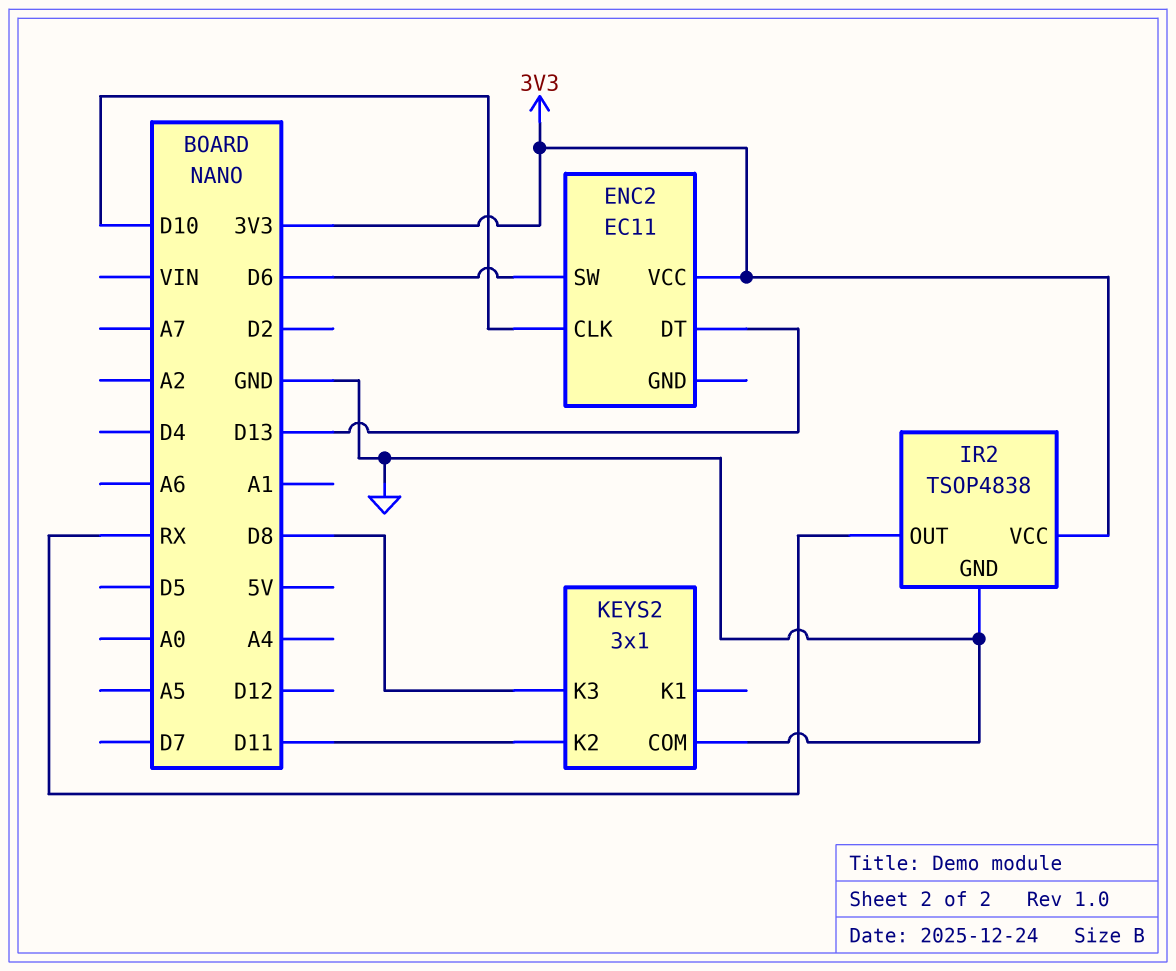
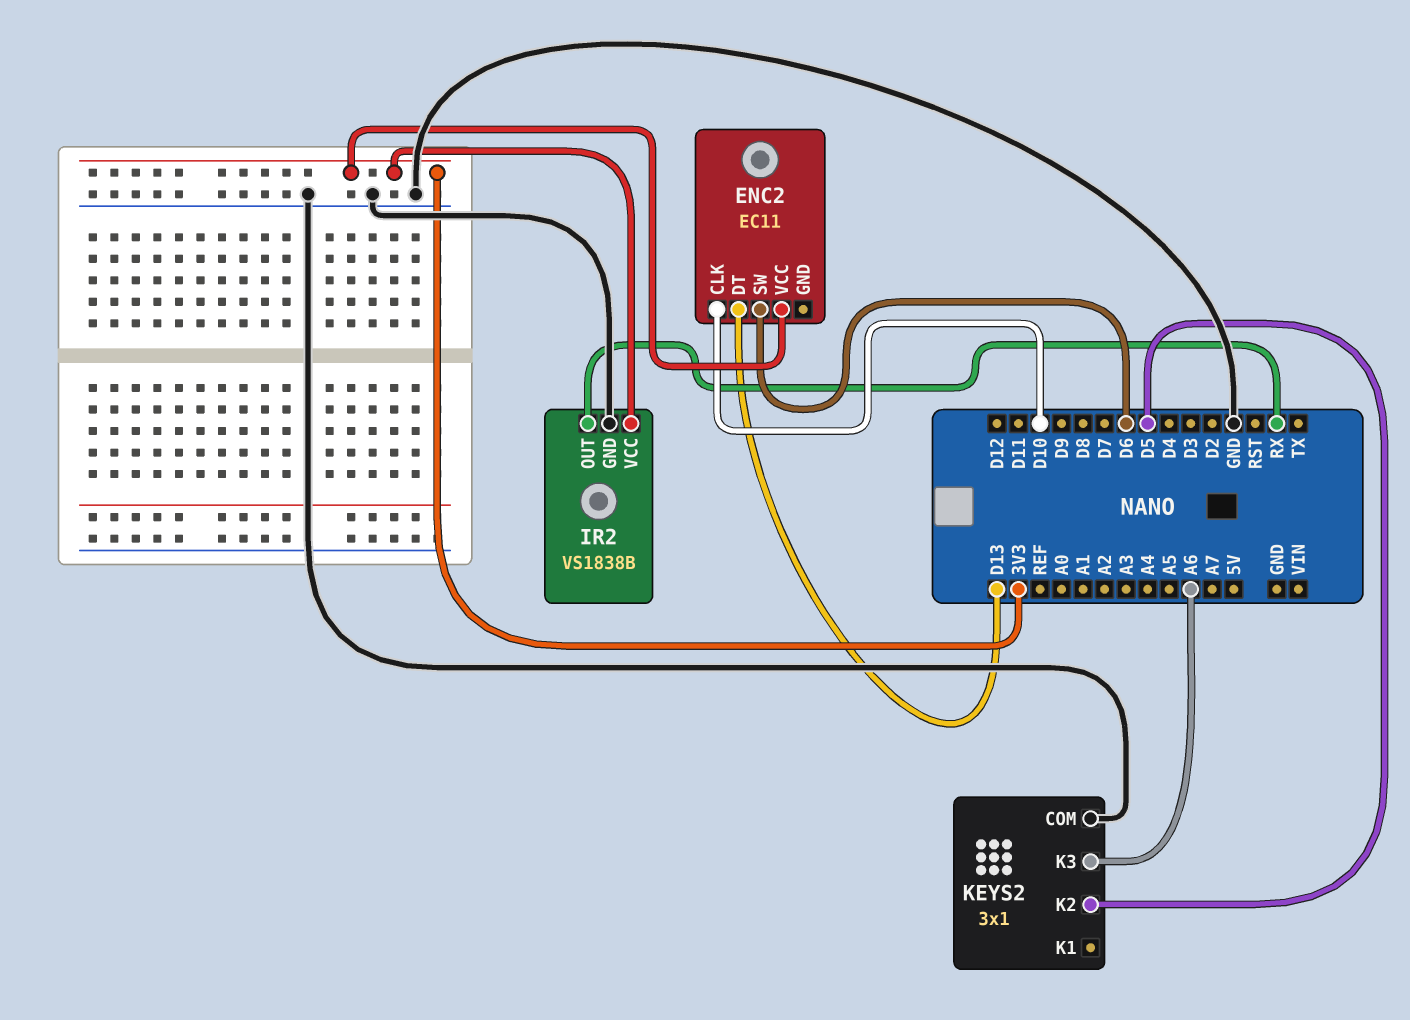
IR2: TSOP4838 -> VS1838B
KEYS2 pin K2: D11 -> D5
KEYS2 pin K3: D8 -> A6

